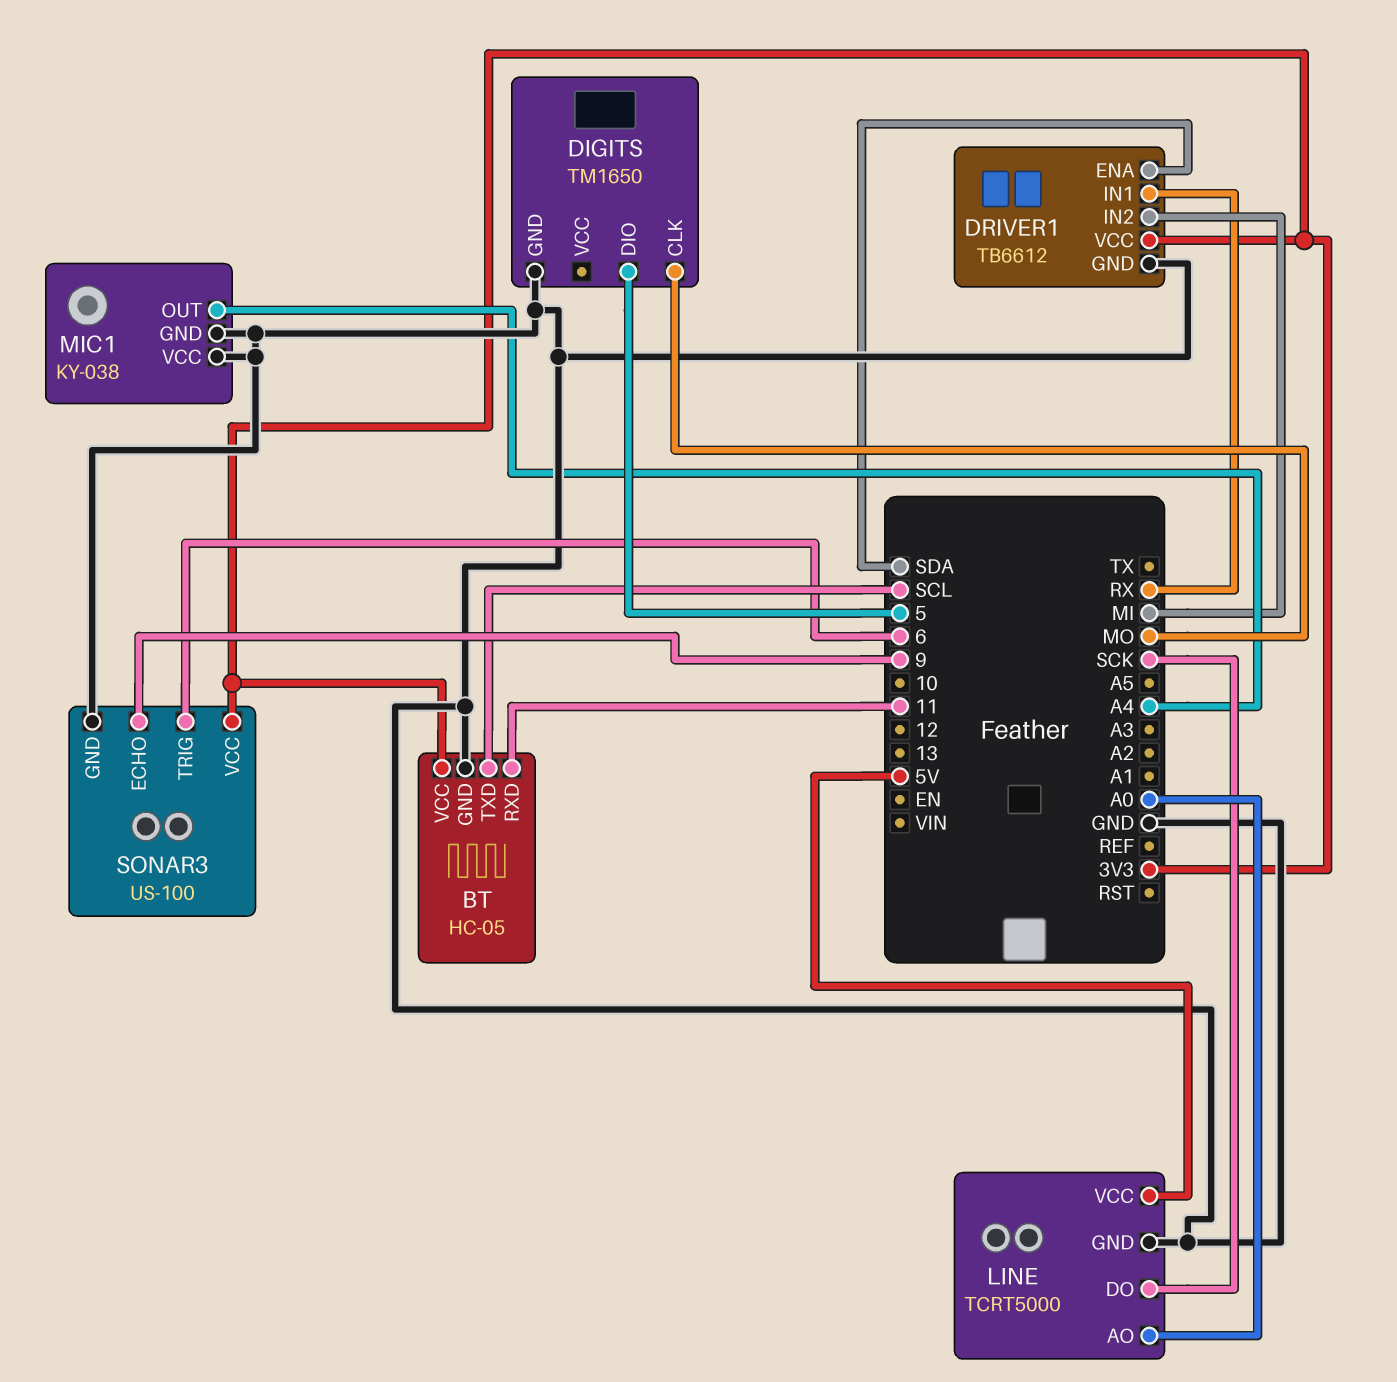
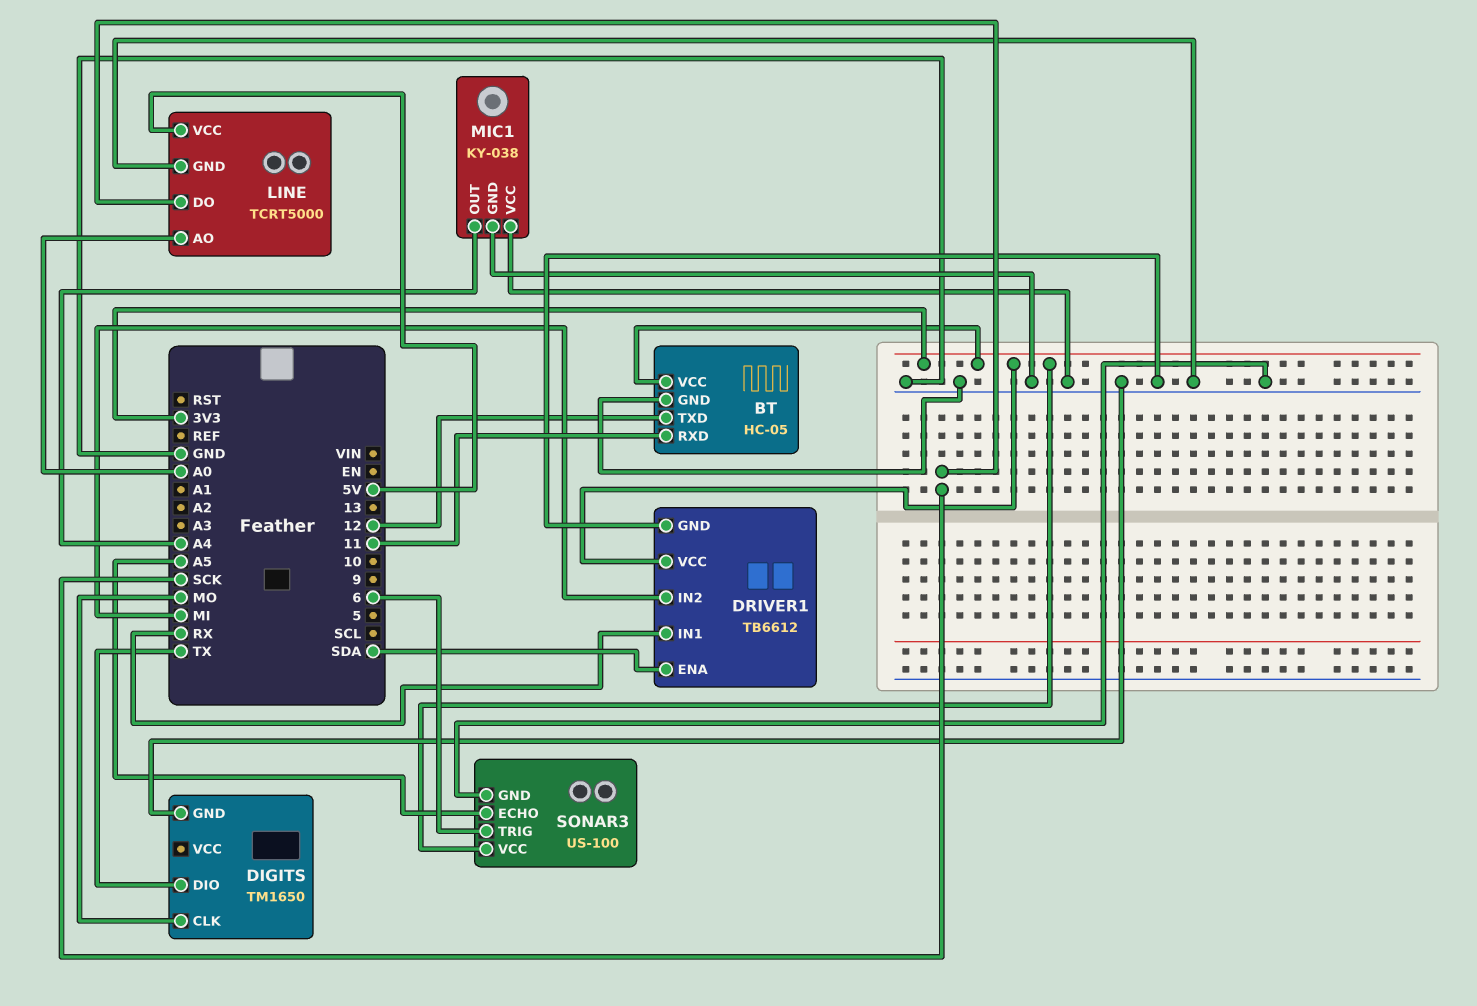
BT pin TXD: SCL -> 12
DIGITS pin DIO: 5 -> TX
SONAR3 pin ECHO: 9 -> A5

